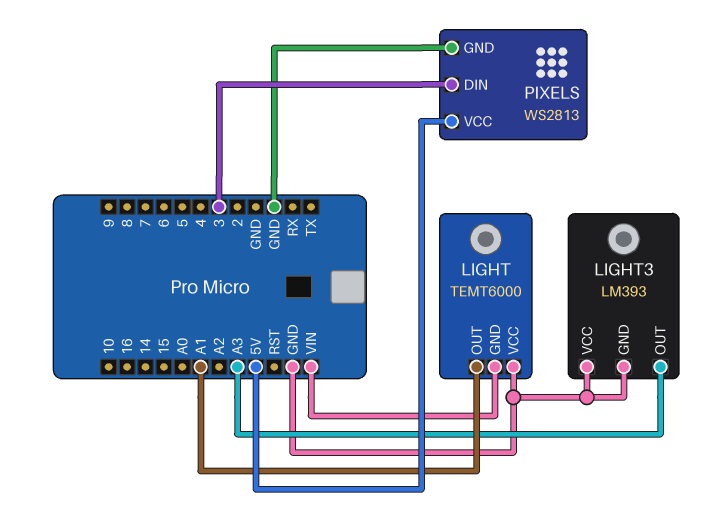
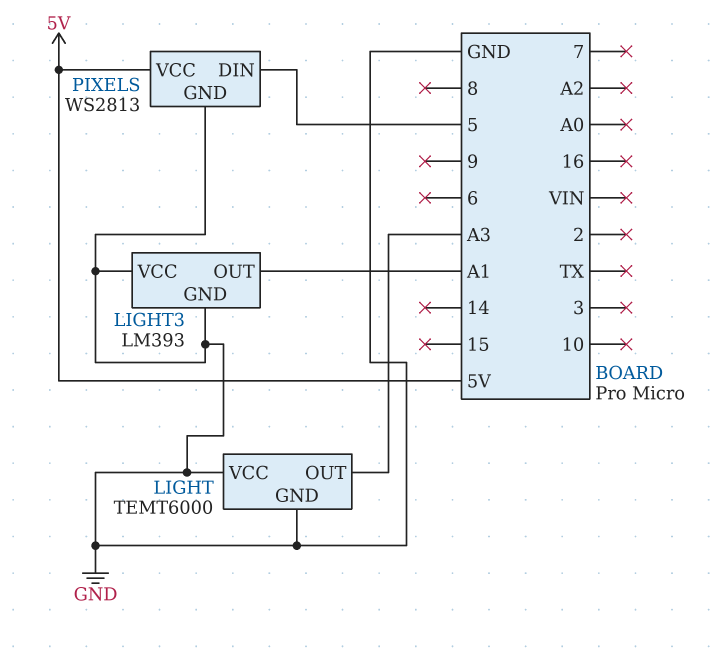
LIGHT pin GND: VIN -> GND
LIGHT pin OUT: A1 -> A3
LIGHT3 pin OUT: A3 -> A1
PIXELS pin DIN: 3 -> 5

